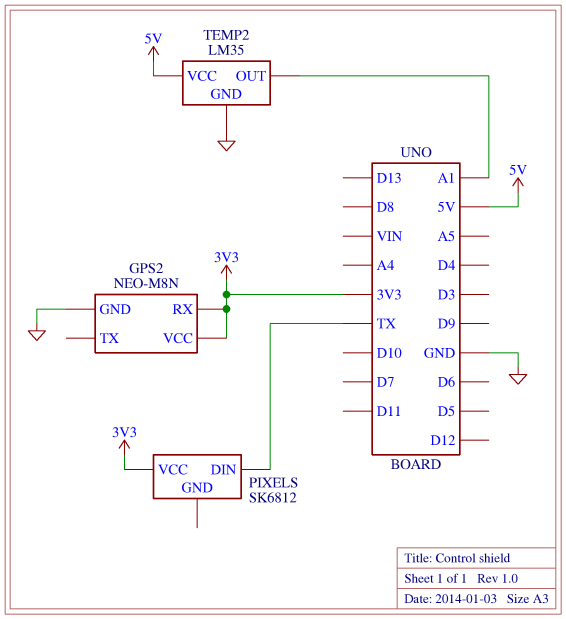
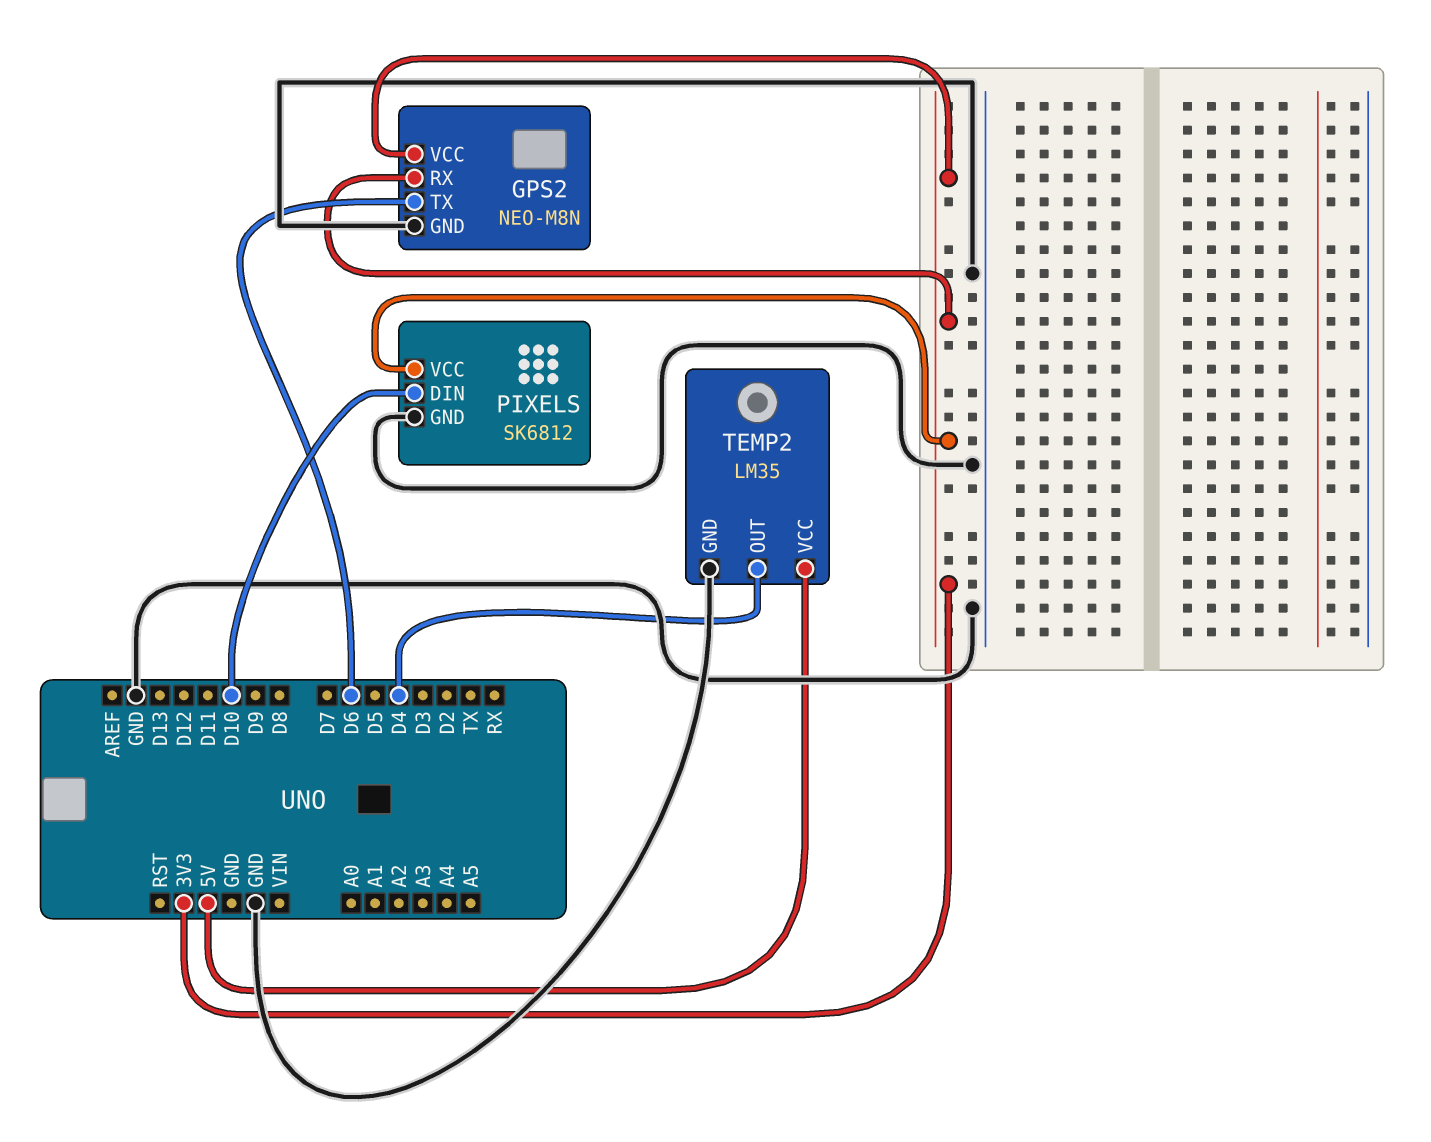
GPS2 pin TX: none -> D6
PIXELS pin DIN: TX -> D10
PIXELS pin GND: none -> GND
TEMP2 pin OUT: A1 -> D4

